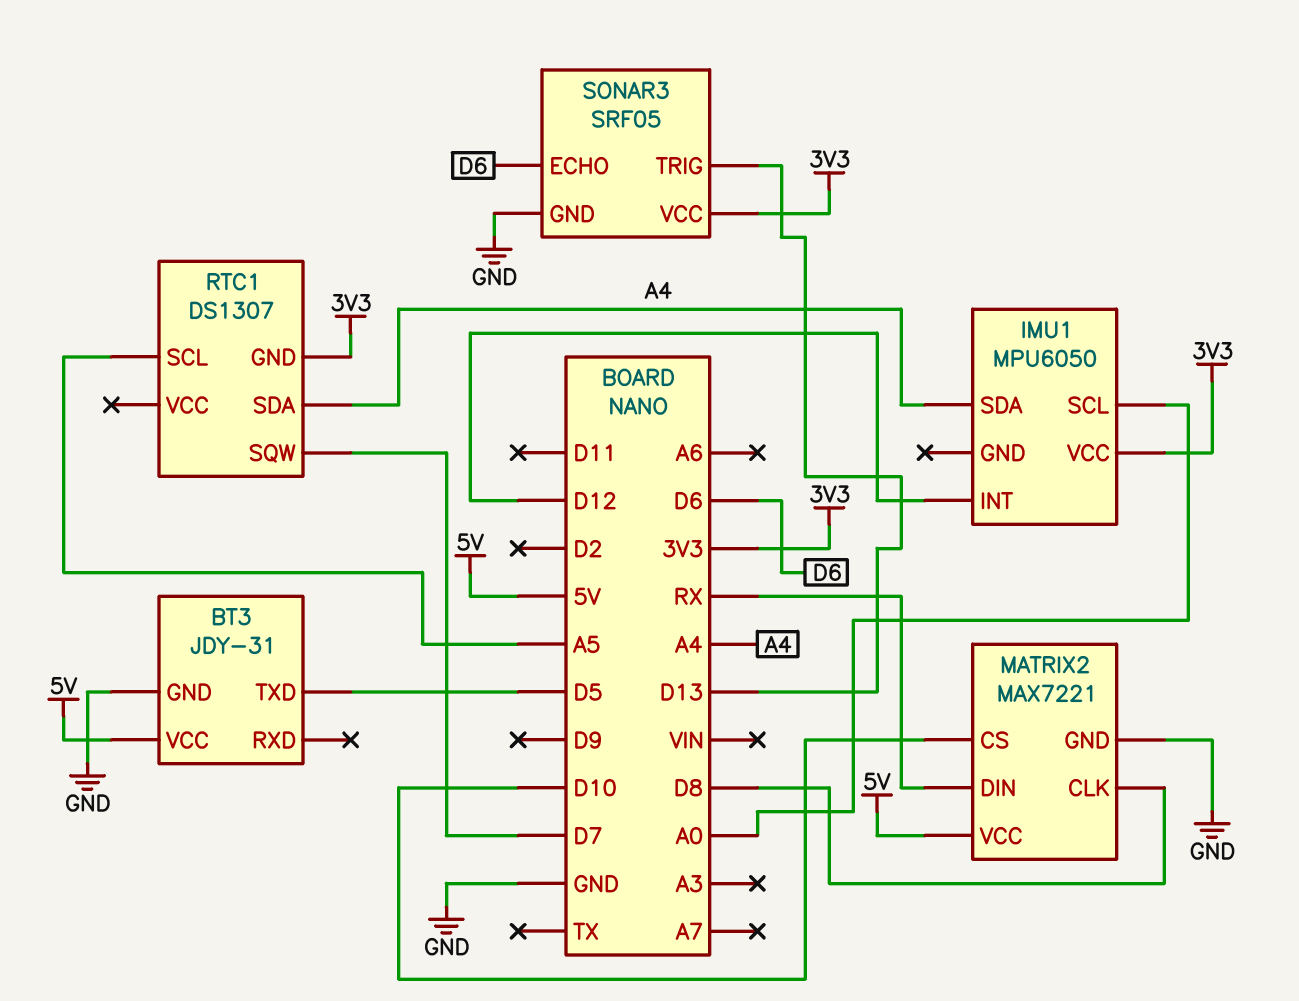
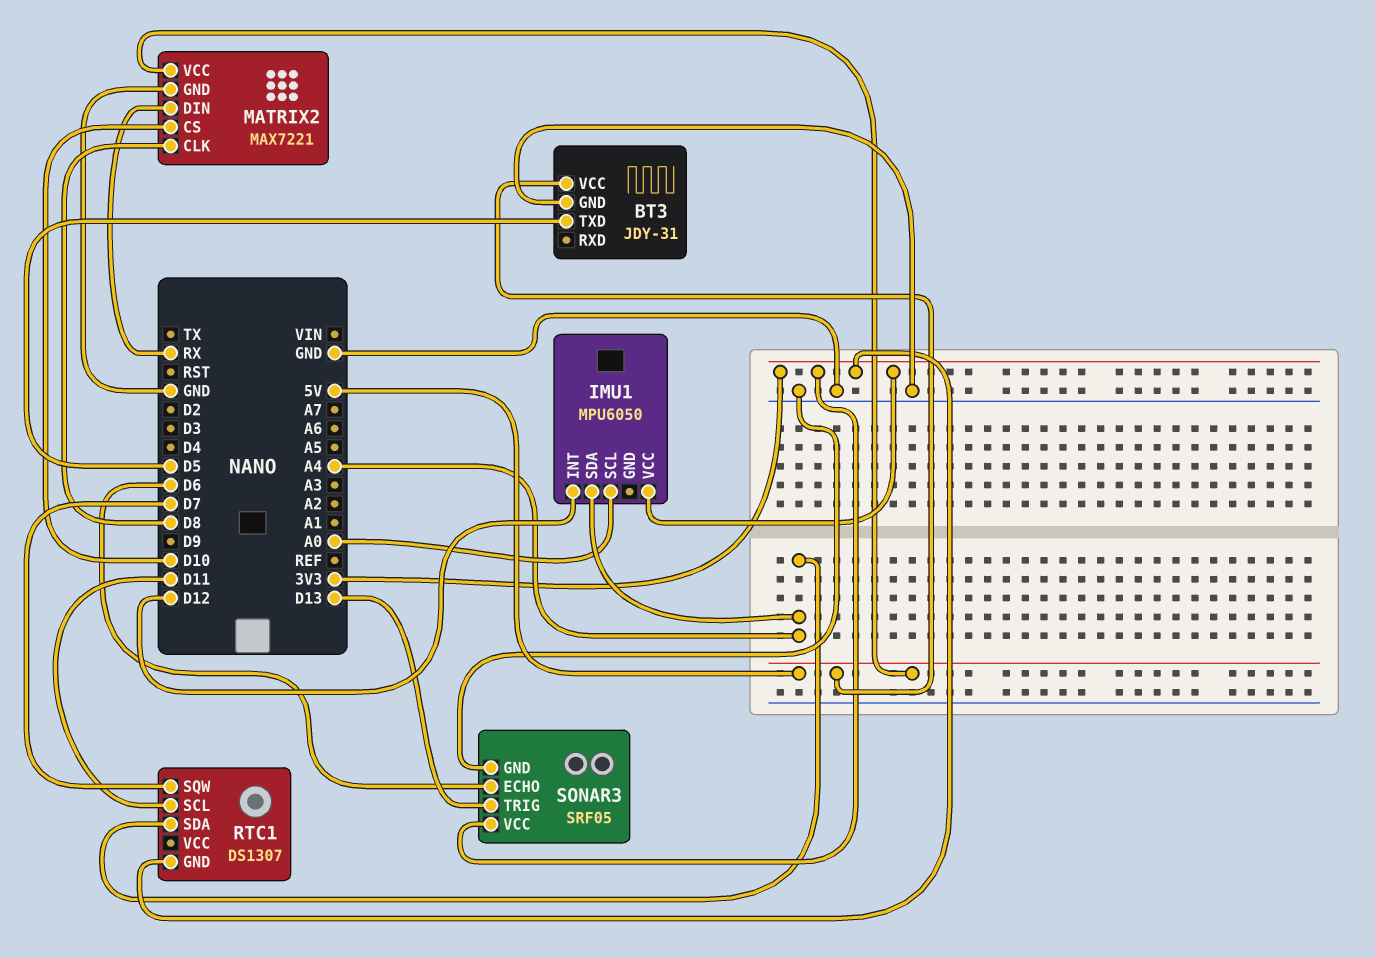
RTC1 pin SCL: A5 -> D11

